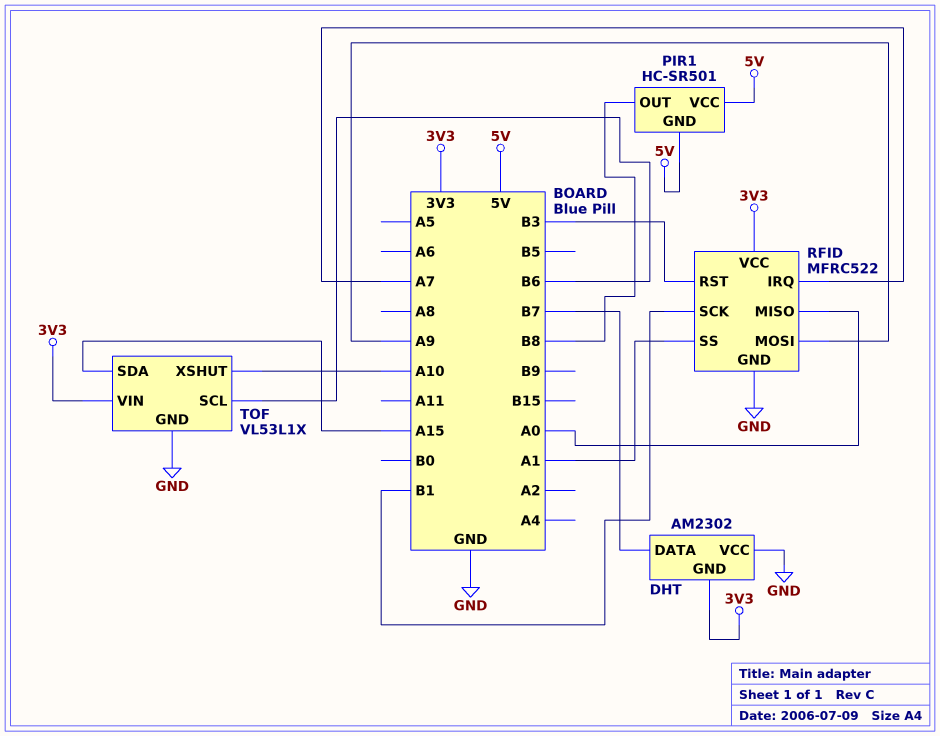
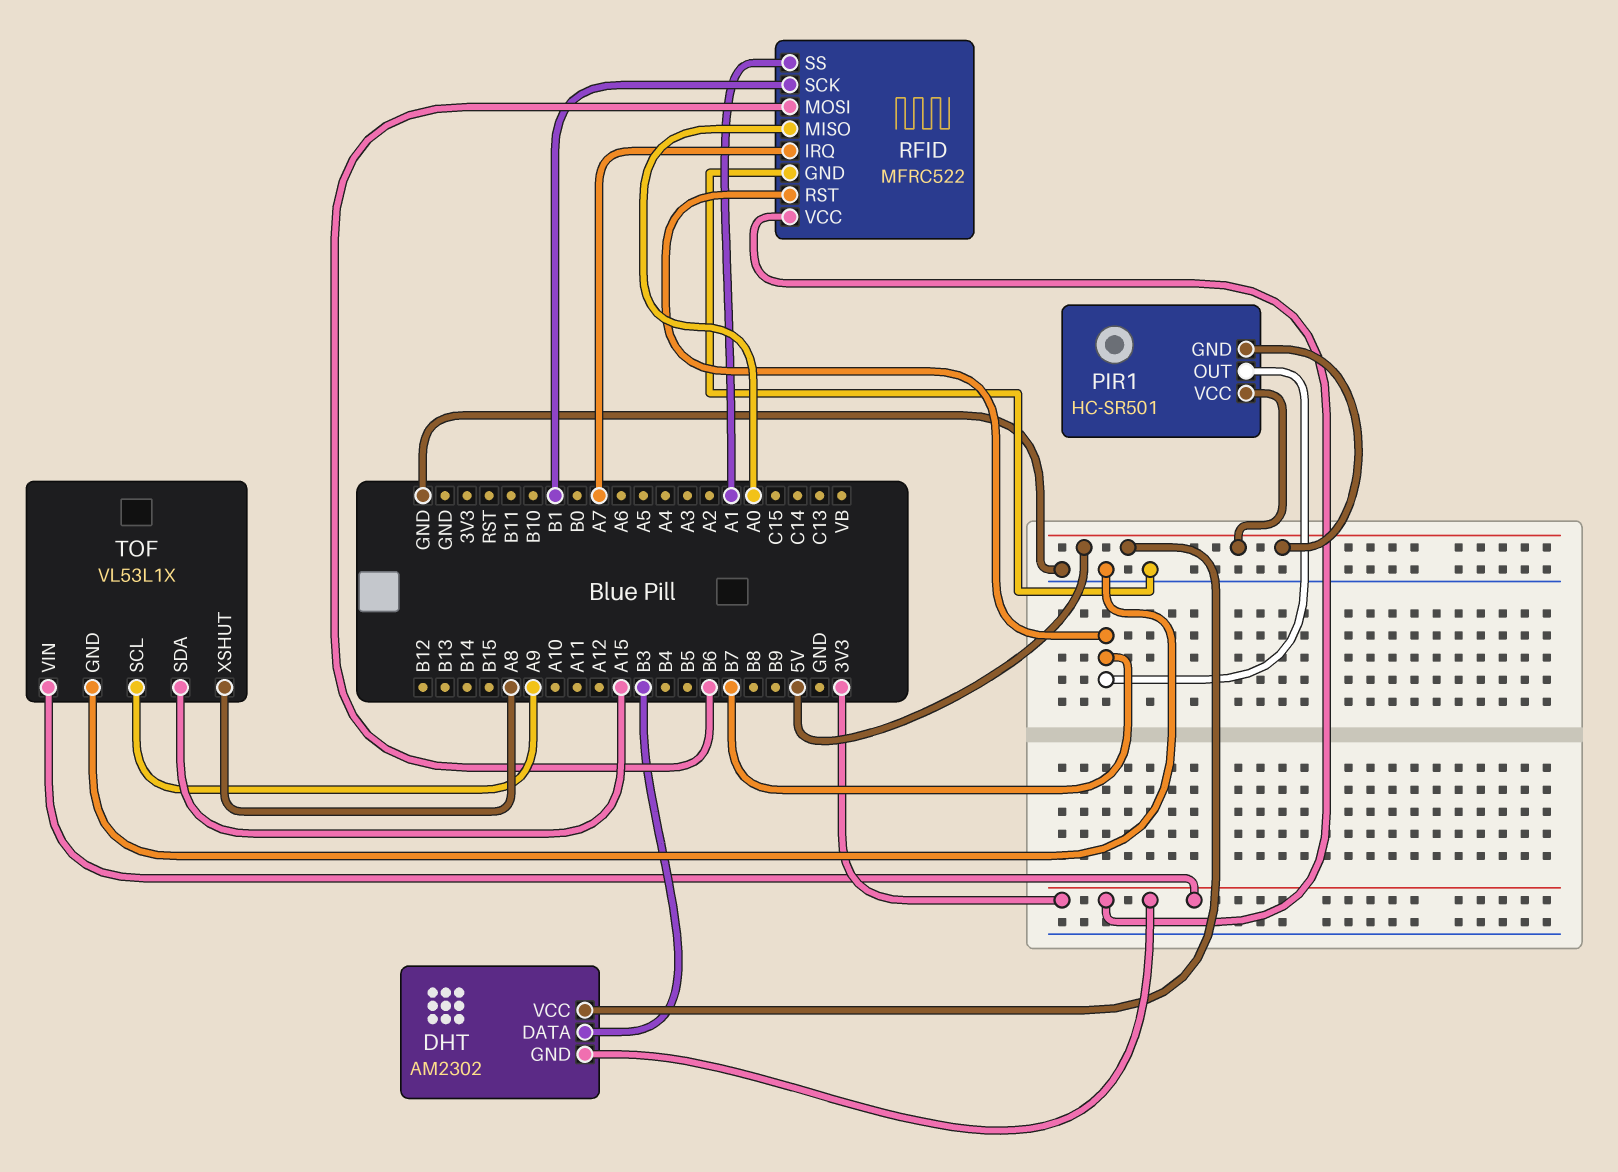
DHT pin DATA: B7 -> B3
DHT pin VCC: GND -> 5V
PIR1 pin OUT: B8 -> B7
RFID pin MOSI: A9 -> B6
RFID pin RST: B3 -> B7
TOF pin SCL: B6 -> A9
TOF pin XSHUT: A10 -> A8

